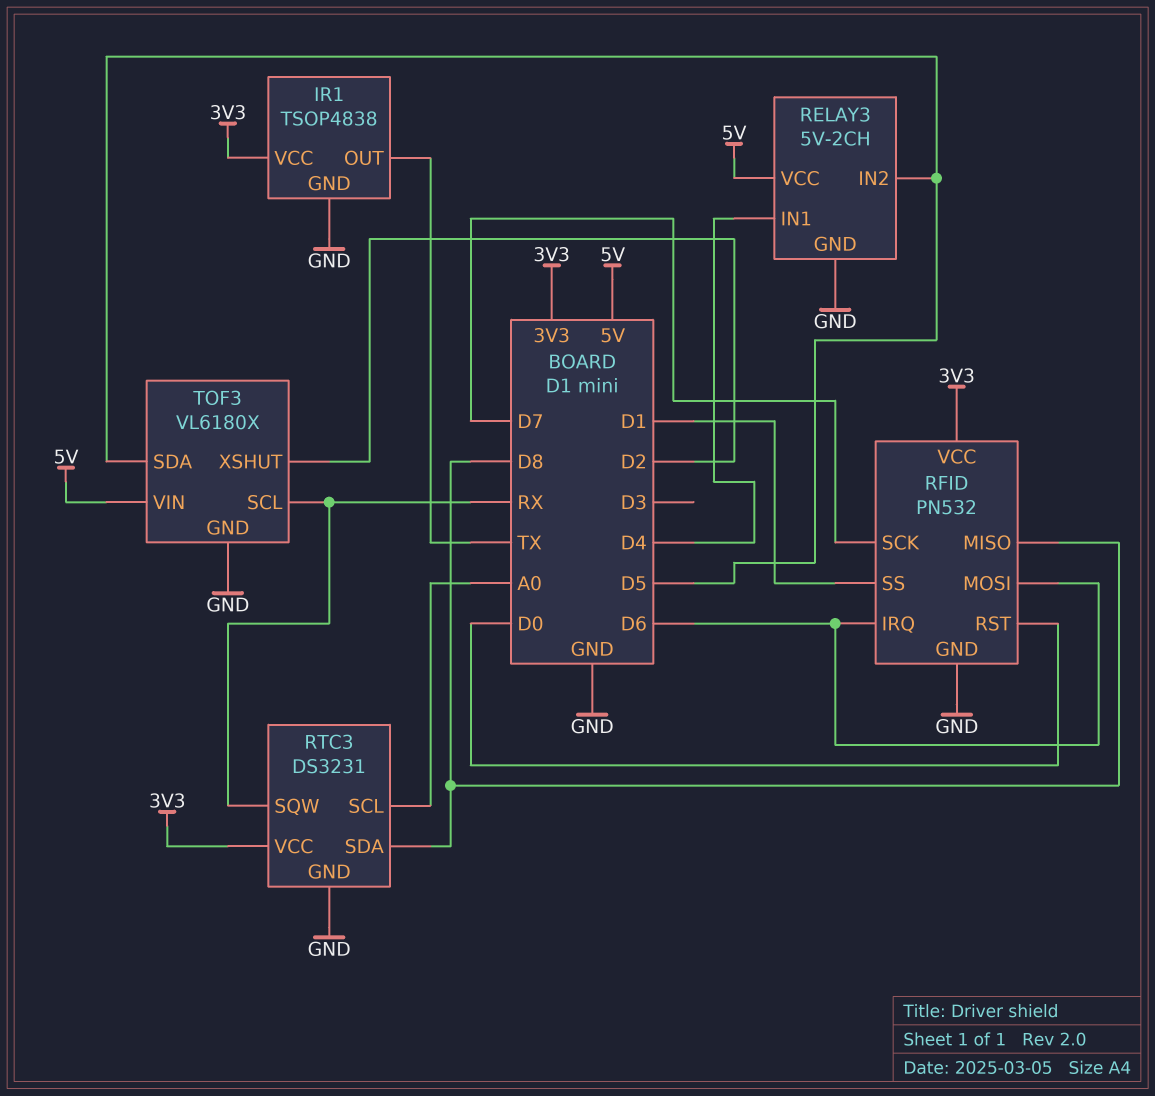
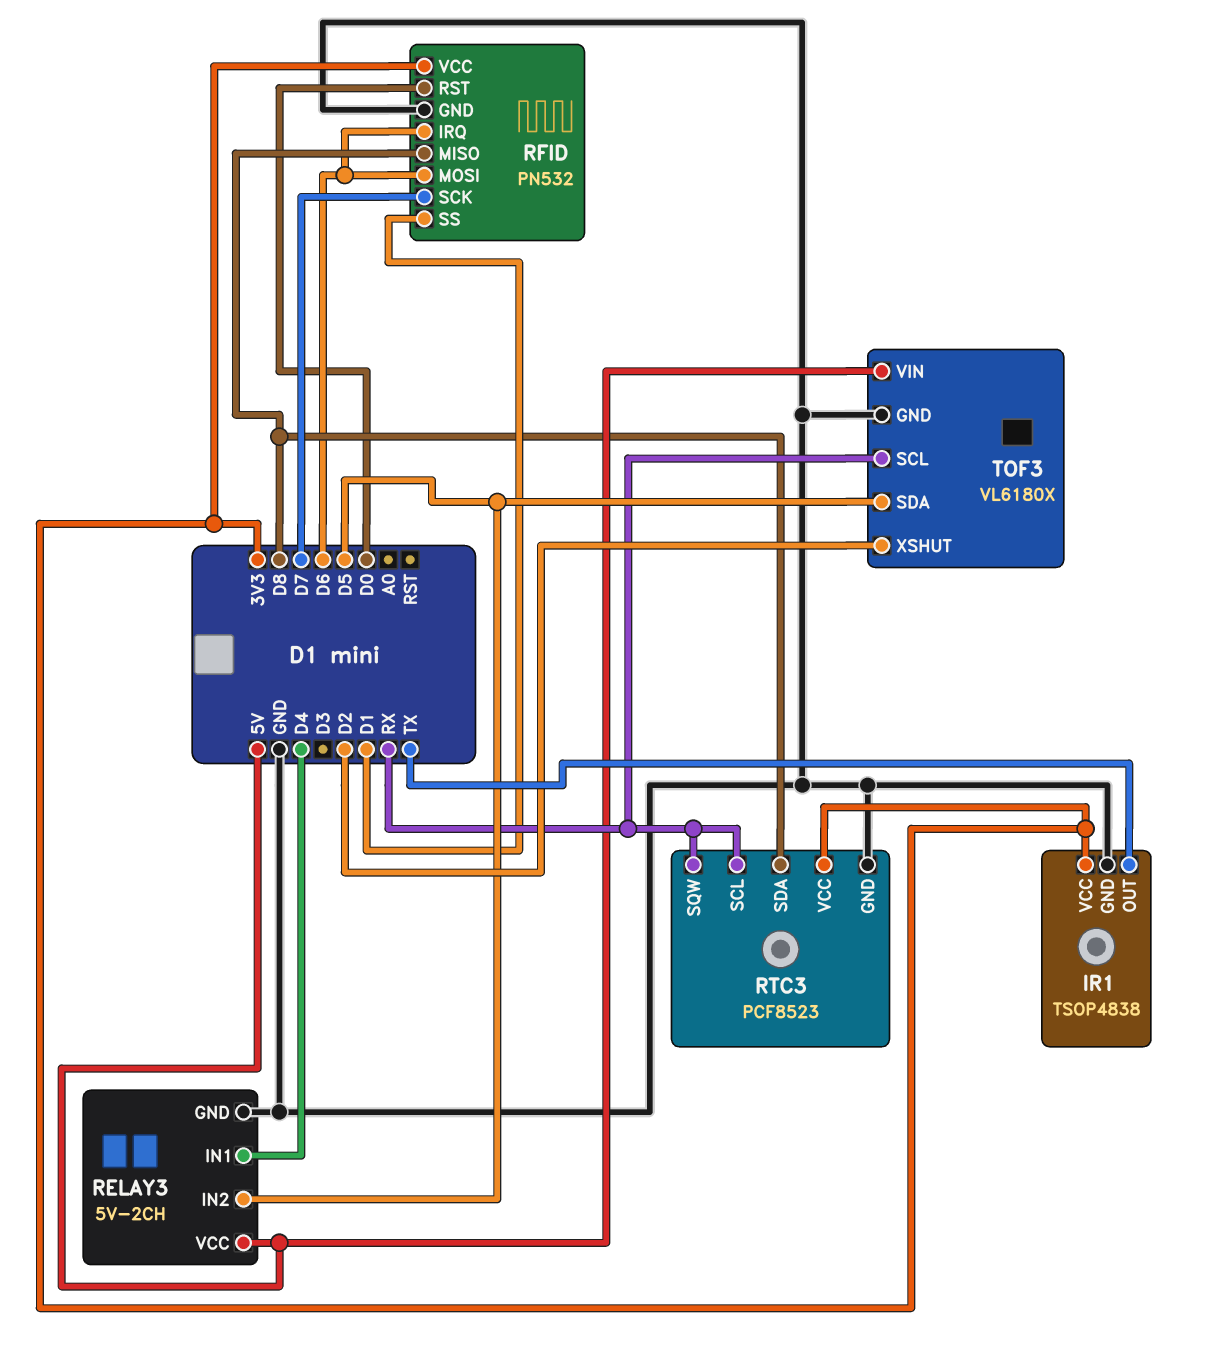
RTC3: DS3231 -> PCF8523
RTC3 pin SCL: A0 -> RX

